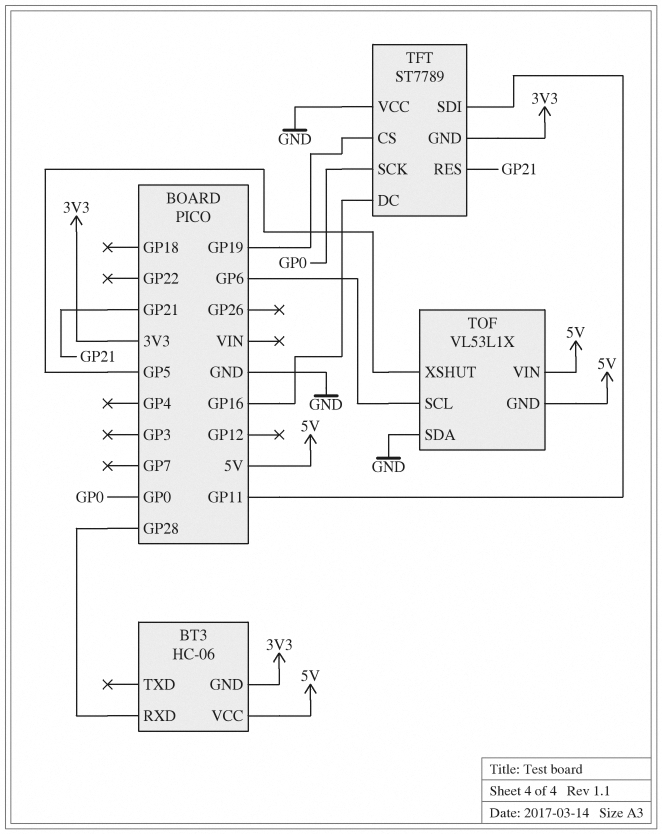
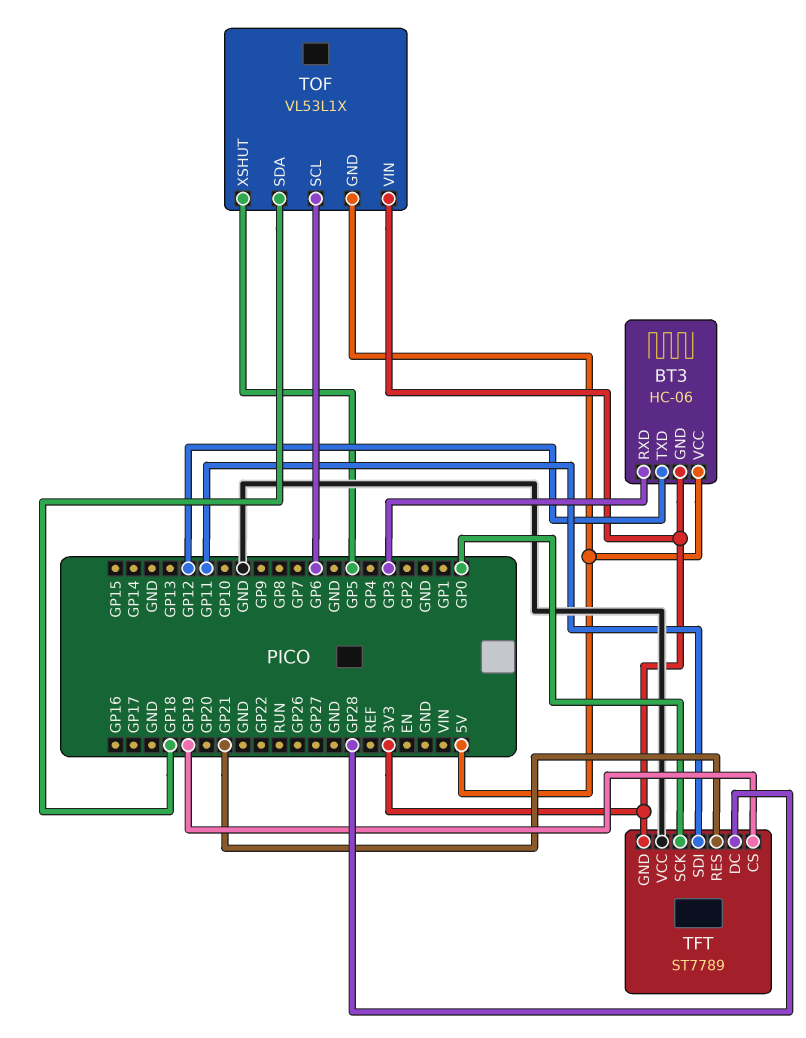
BT3 pin RXD: GP28 -> GP3
BT3 pin TXD: none -> GP12
TFT pin DC: GP16 -> GP28
TOF pin SDA: GND -> GP18
TOF pin VIN: 5V -> 3V3

